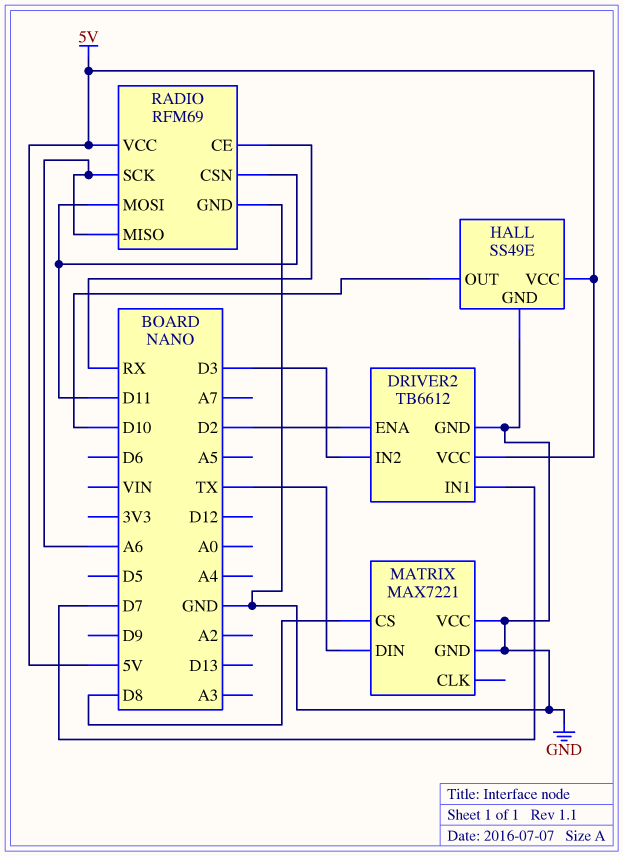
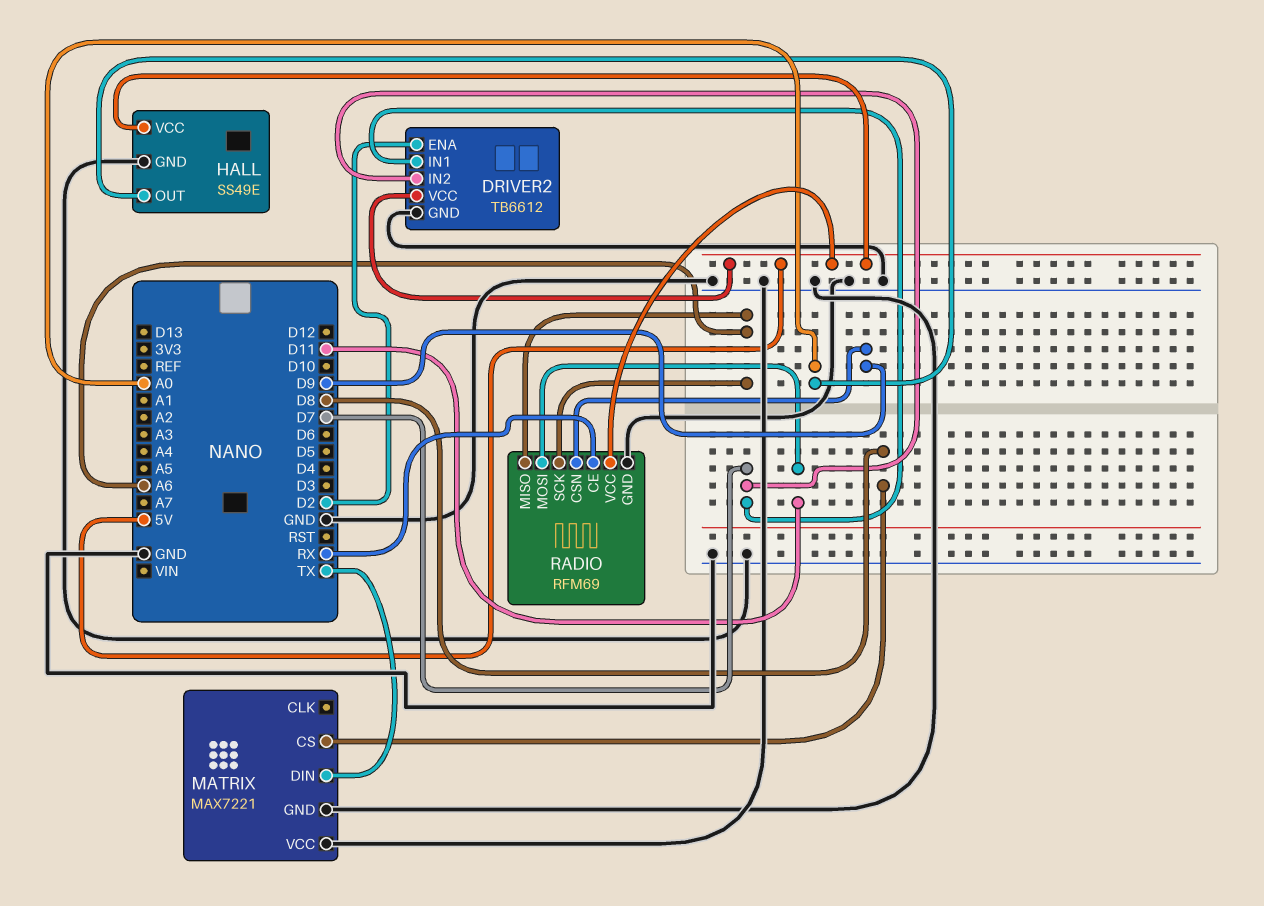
DRIVER2 pin IN2: D3 -> D7
HALL pin OUT: D10 -> A0
RADIO pin CSN: D11 -> D9

